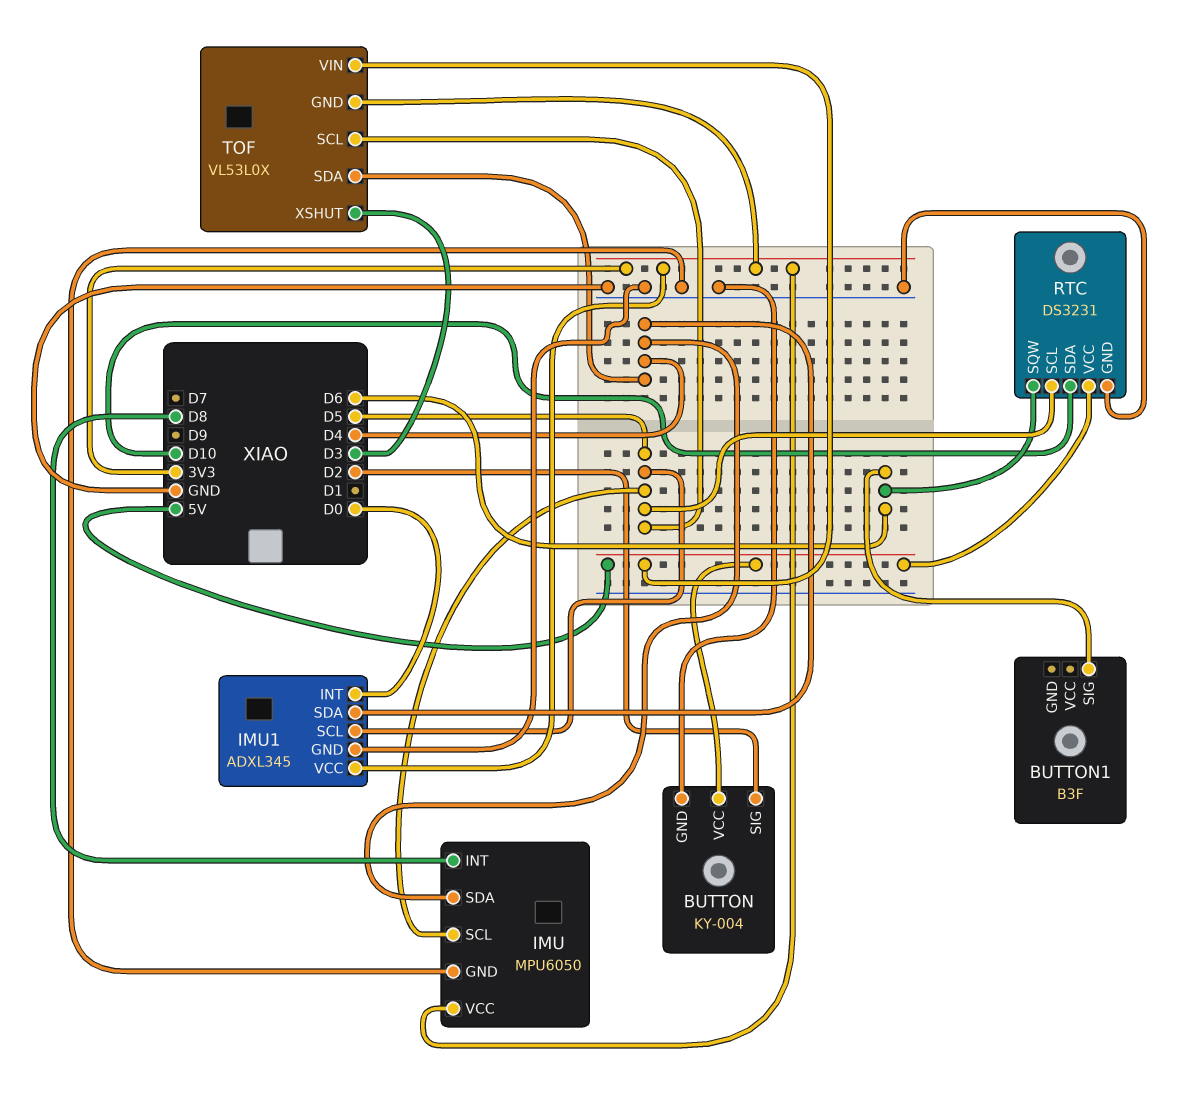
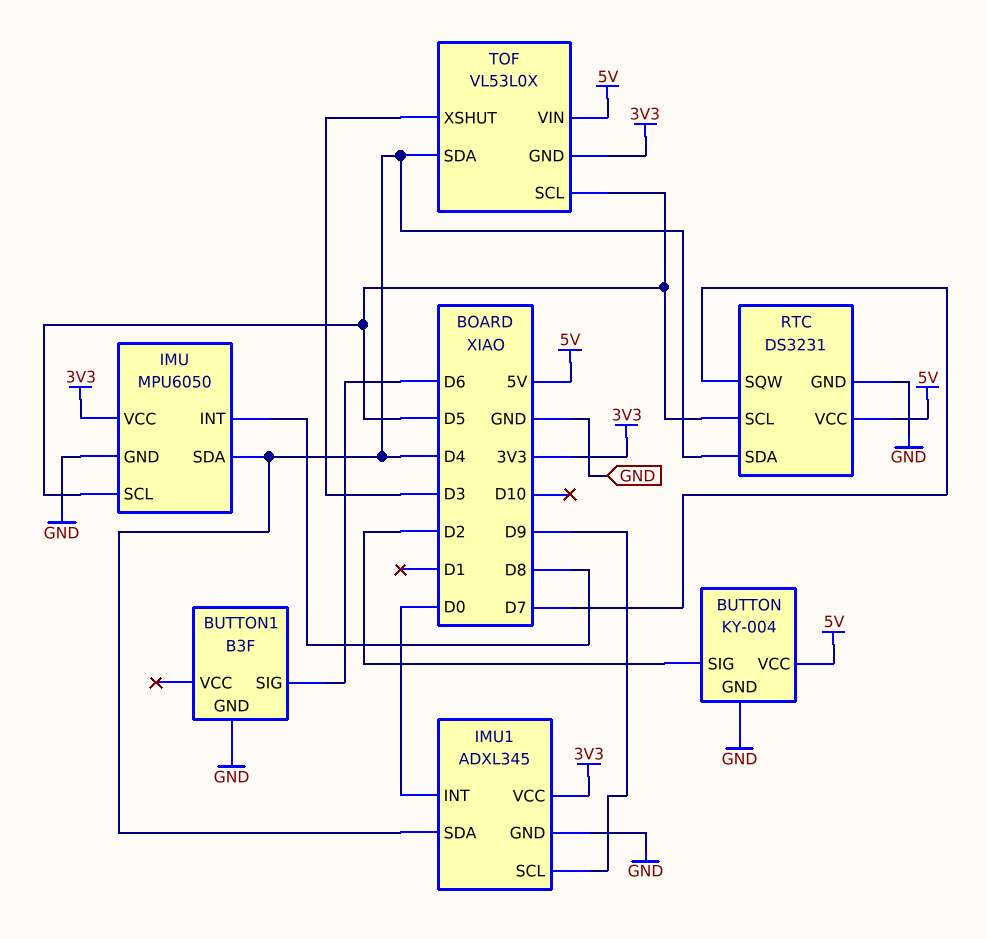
BUTTON1 pin GND: none -> GND
IMU1 pin SCL: D5 -> D9
RTC pin SDA: D10 -> D4
RTC pin SQW: D6 -> D7

